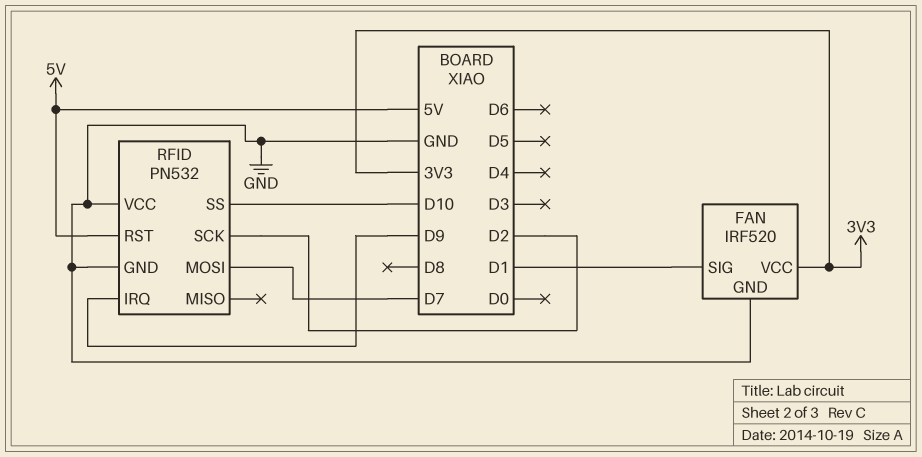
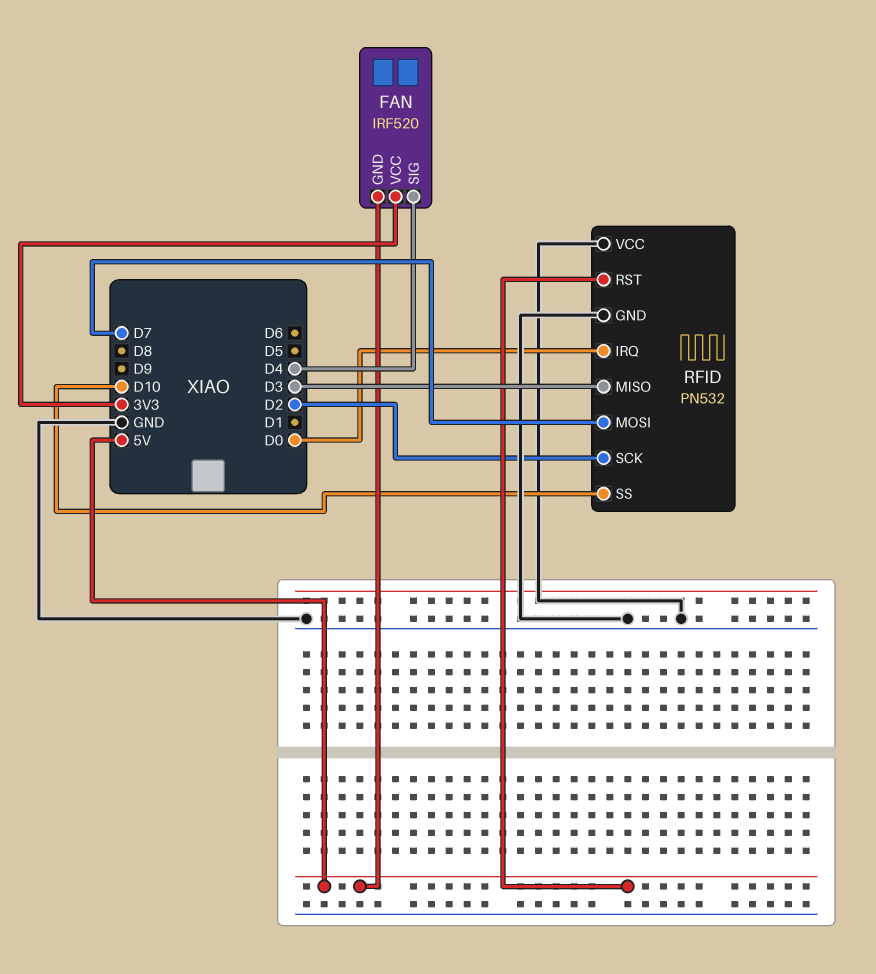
FAN pin GND: GND -> 5V
FAN pin SIG: D1 -> D4
RFID pin IRQ: D9 -> D0
RFID pin MISO: none -> D3

